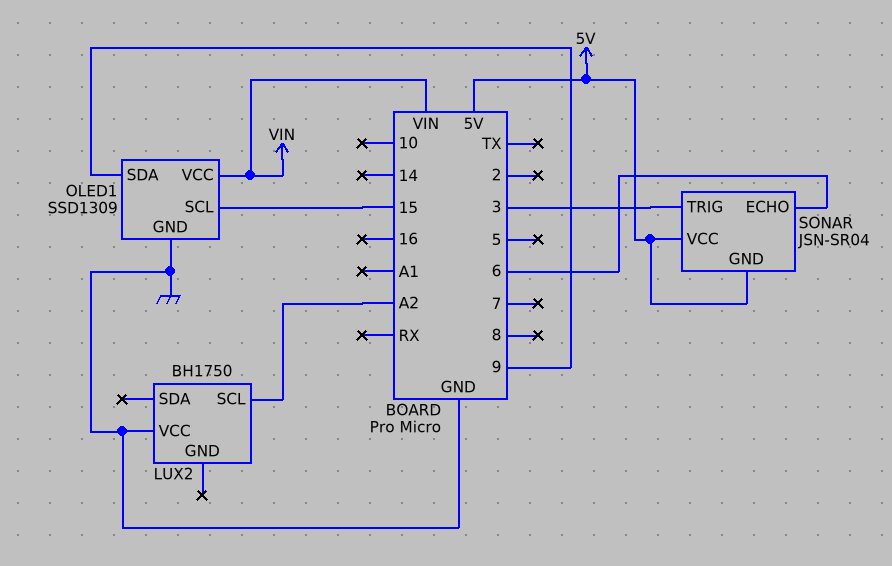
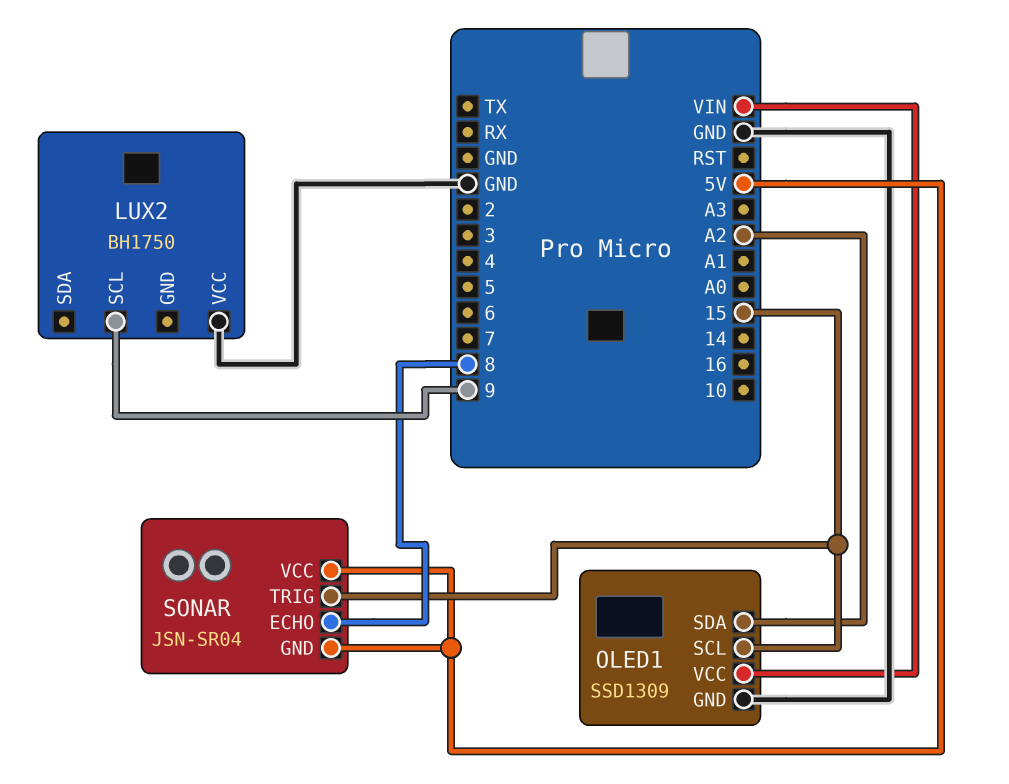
LUX2 pin SCL: A2 -> 9
OLED1 pin SDA: 9 -> A2
SONAR pin ECHO: 6 -> 8
SONAR pin TRIG: 3 -> 15

